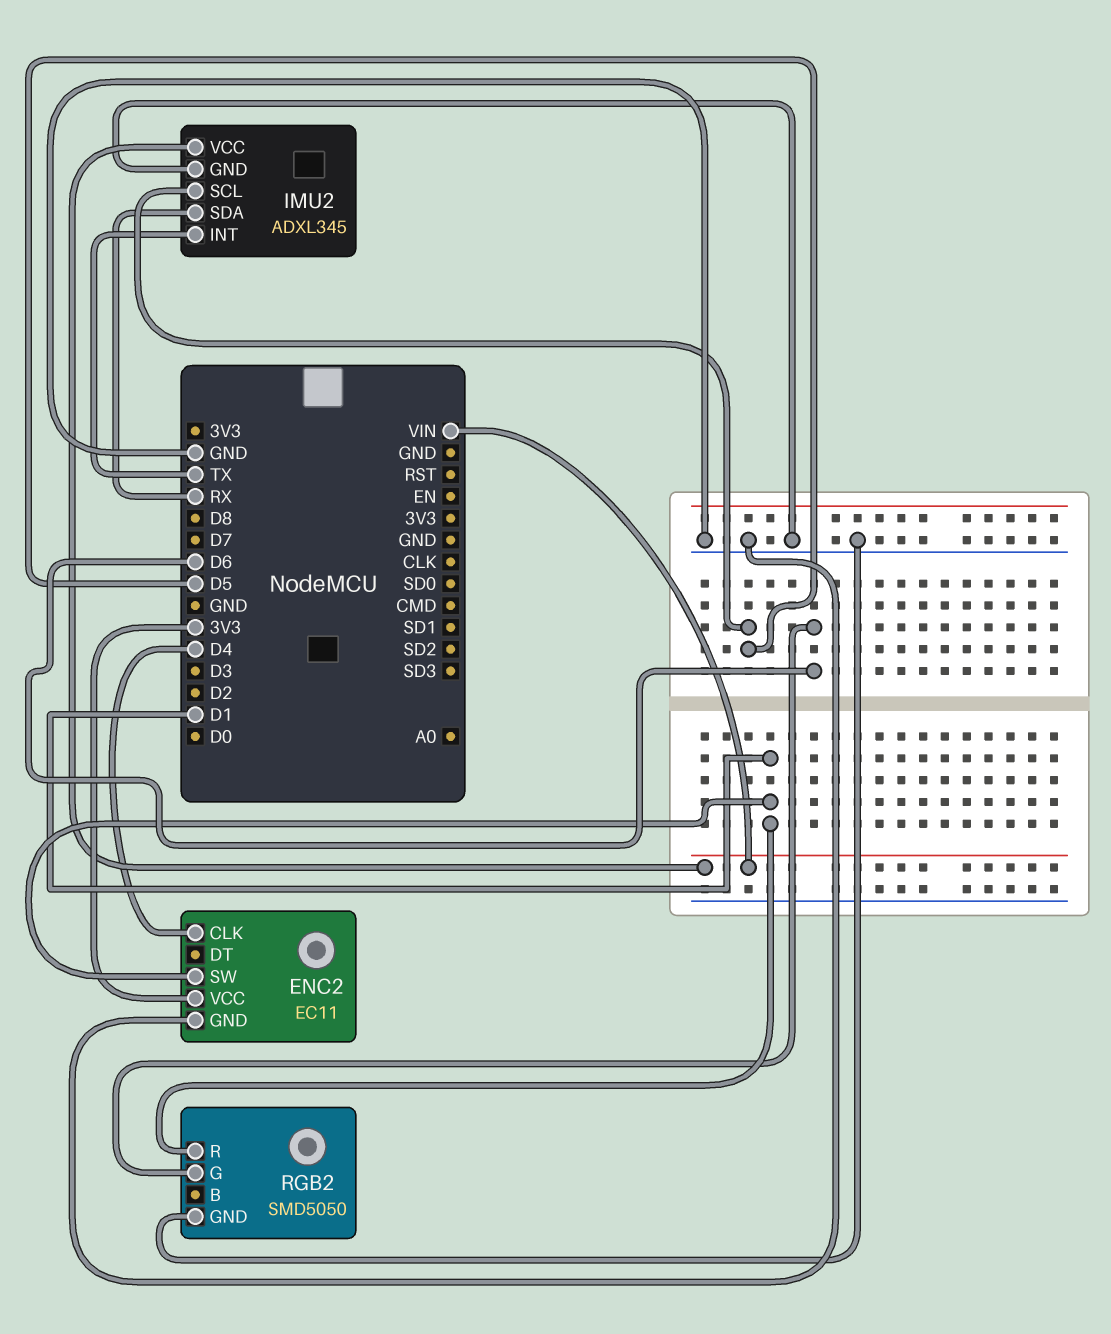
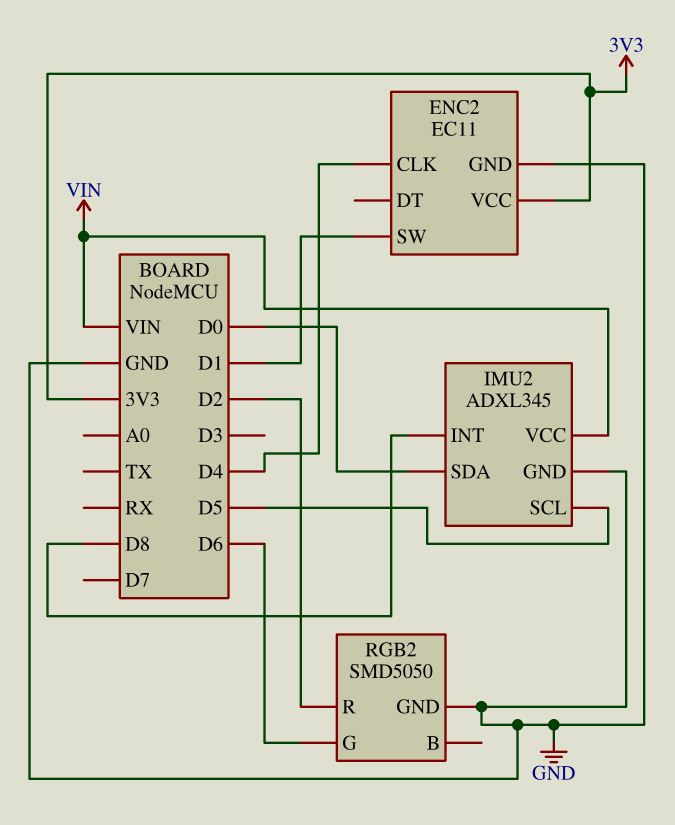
IMU2 pin INT: TX -> D8
IMU2 pin SDA: RX -> D0
RGB2 pin R: D1 -> D2

